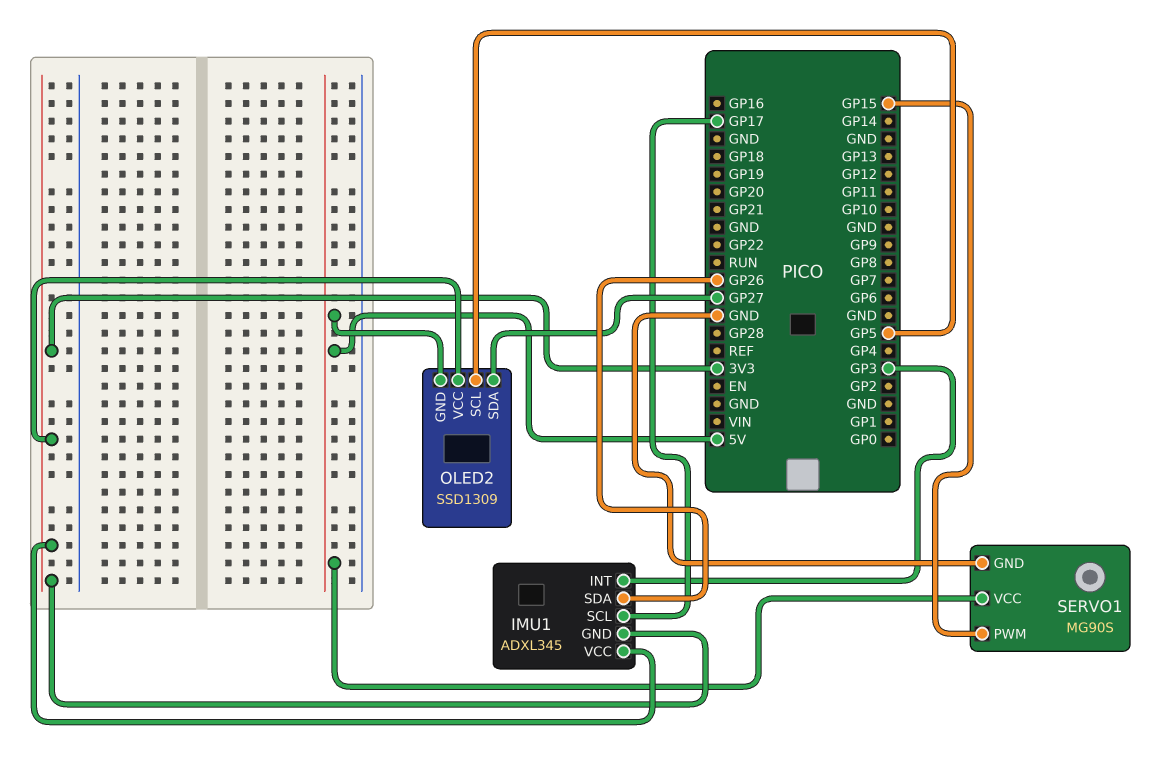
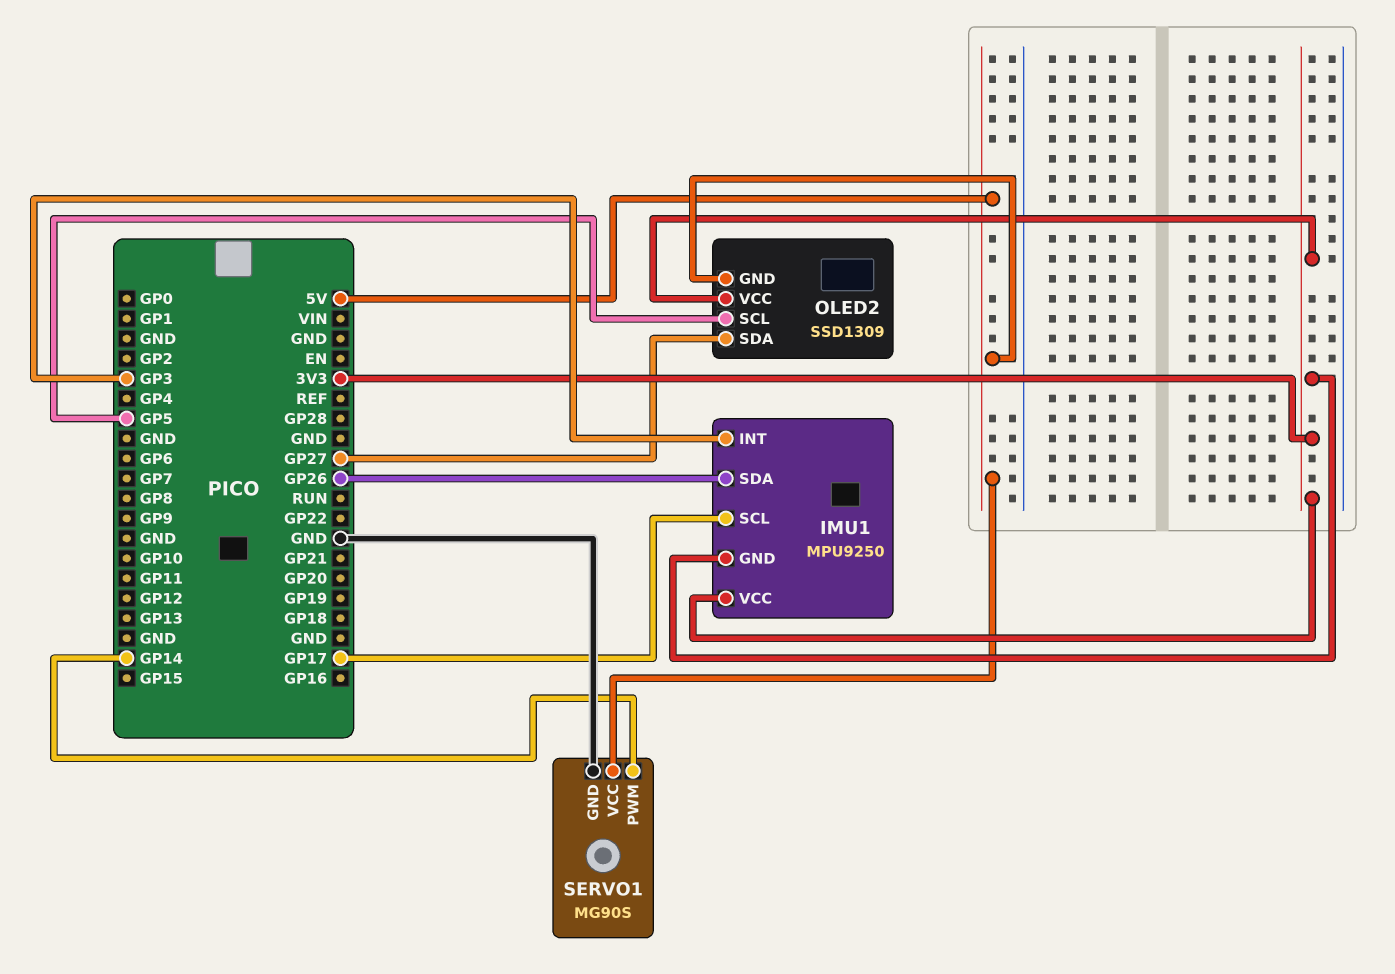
IMU1: ADXL345 -> MPU9250
SERVO1 pin PWM: GP15 -> GP14

